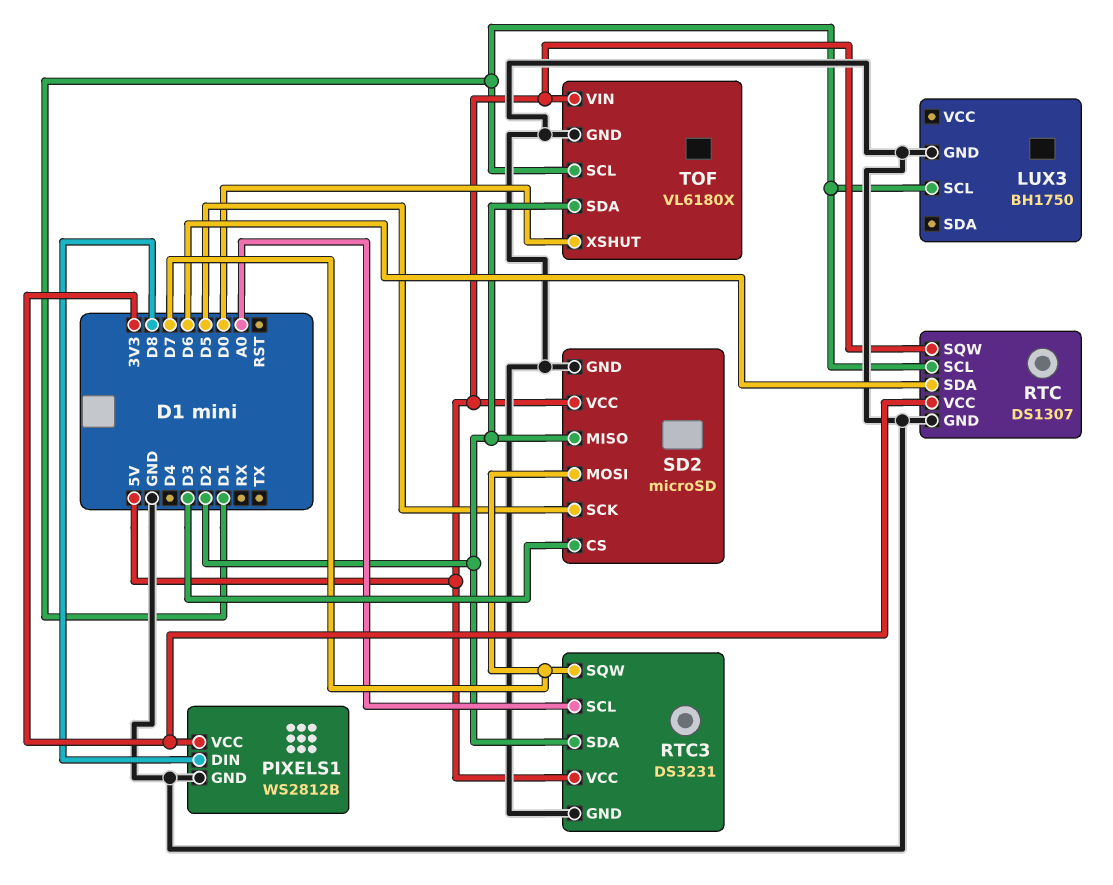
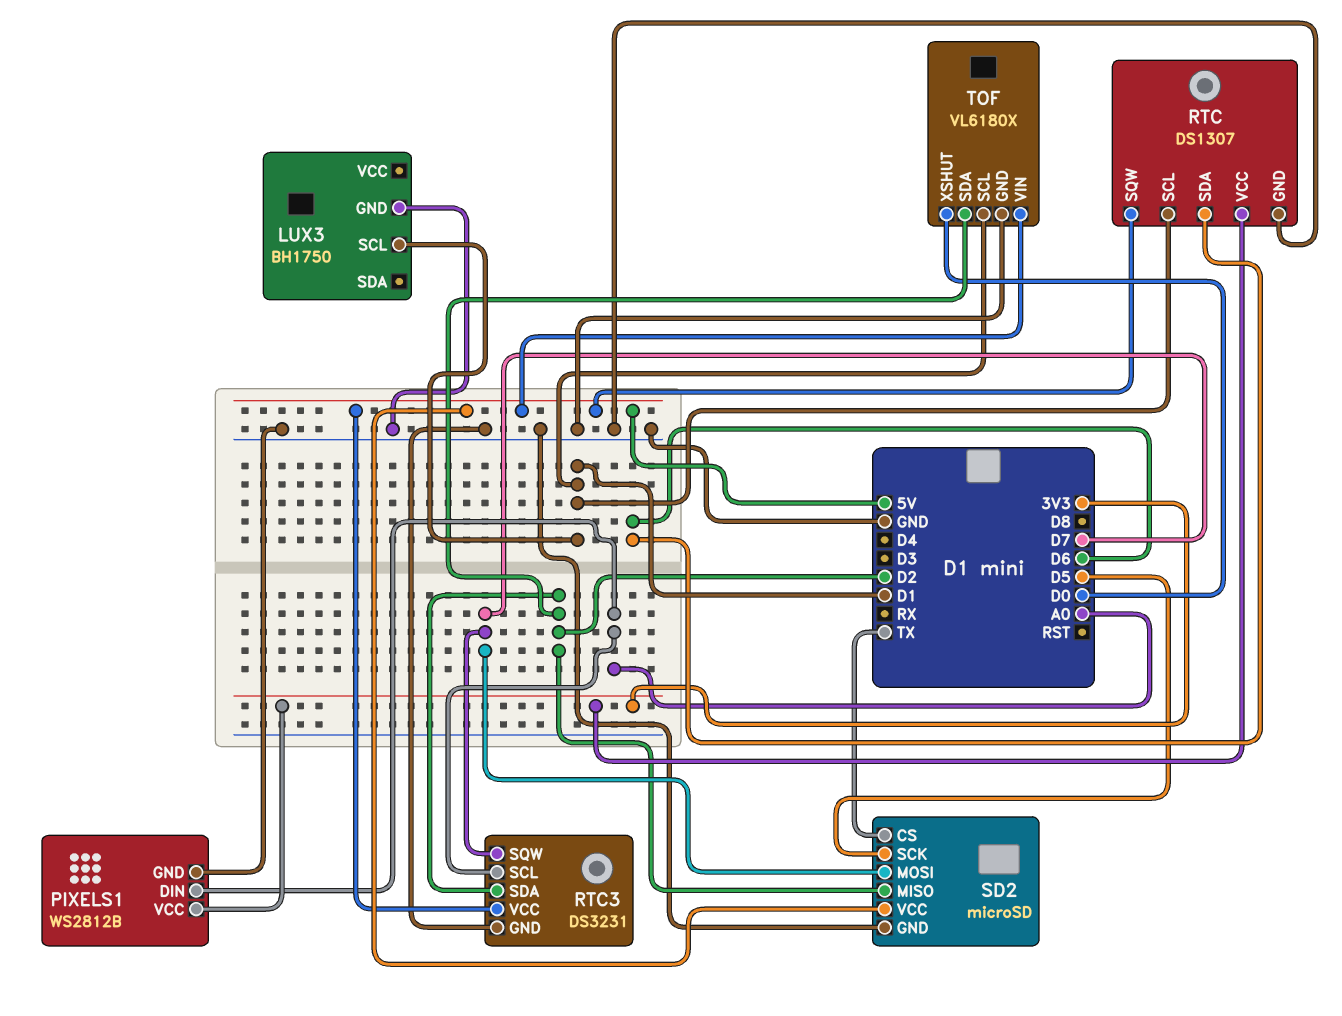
PIXELS1 pin DIN: D8 -> A0
SD2 pin CS: D3 -> TX

